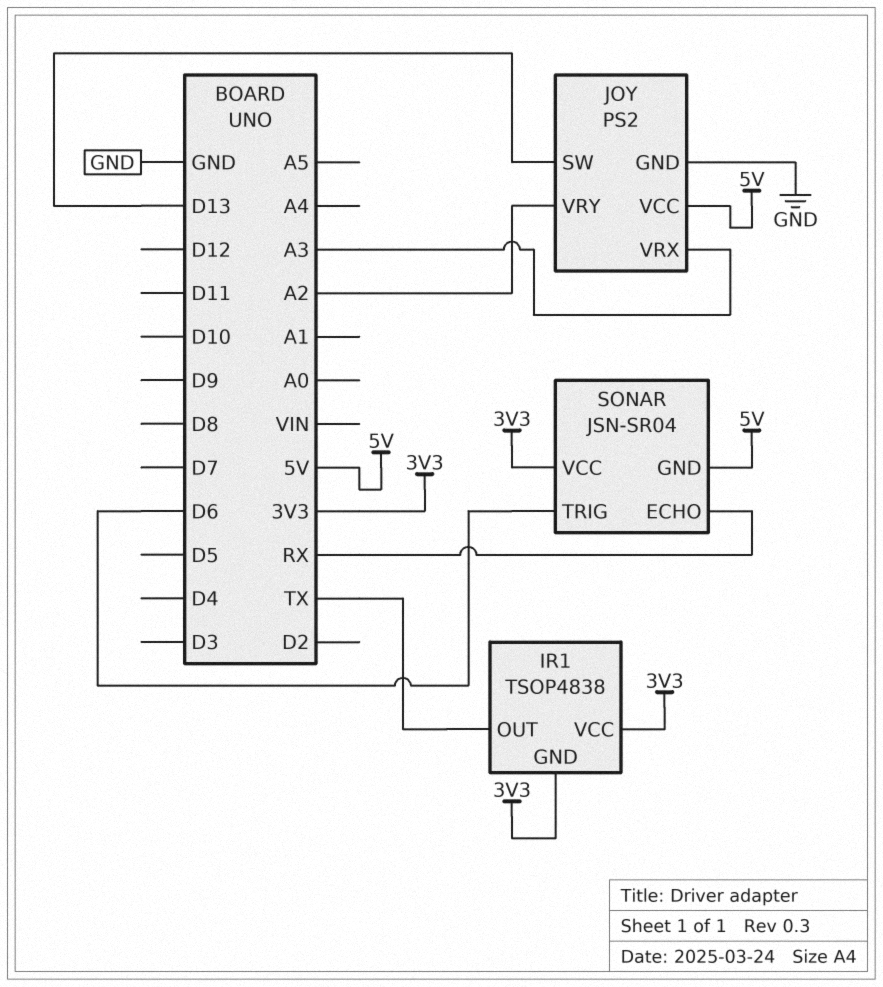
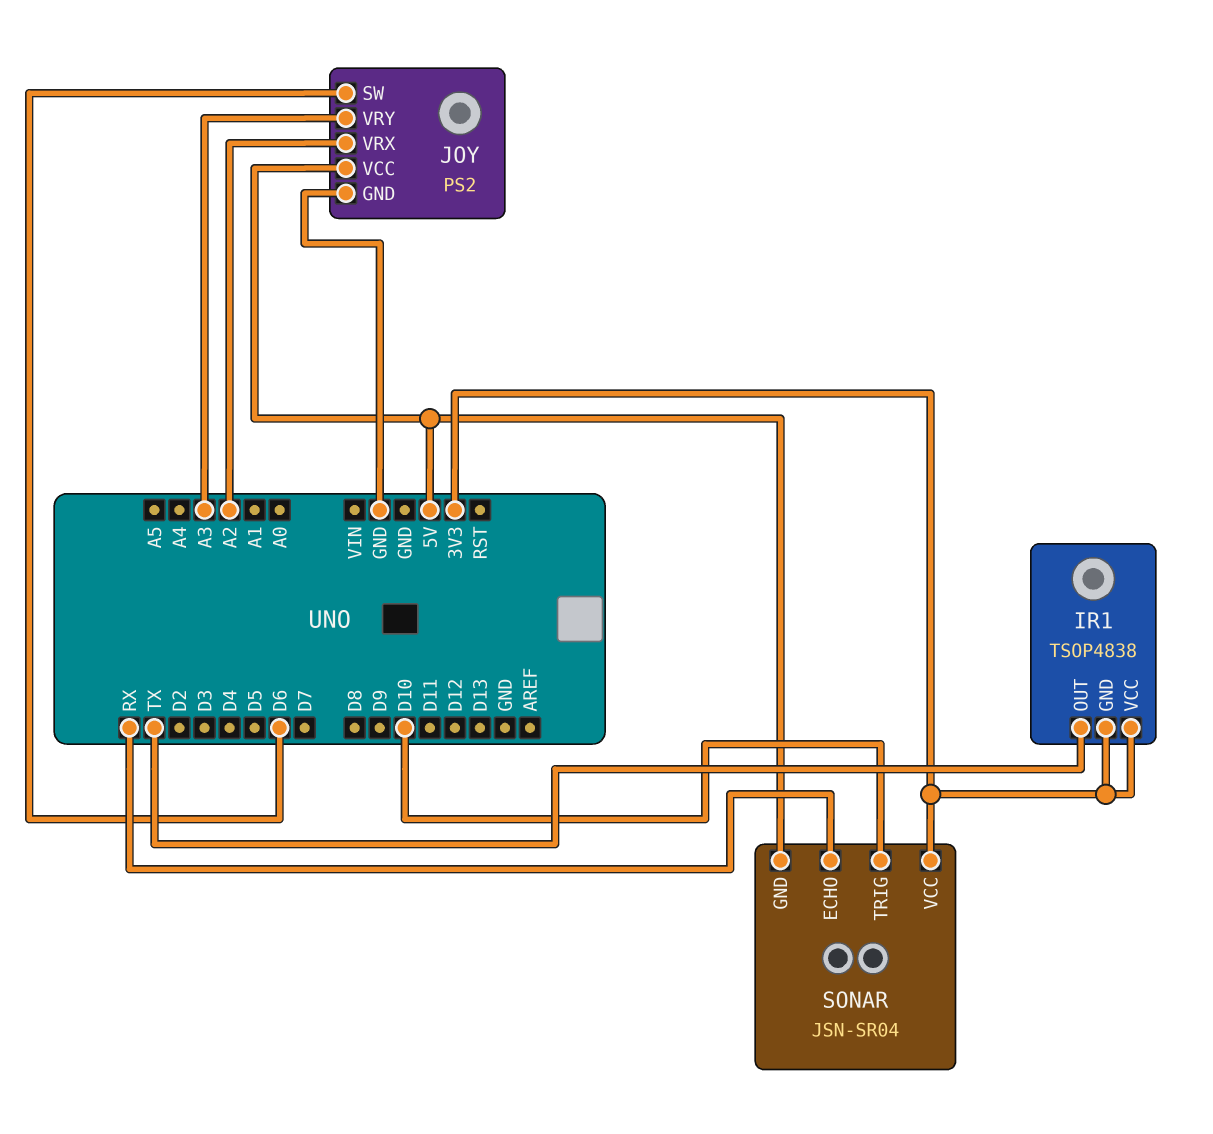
JOY pin SW: D13 -> D6
JOY pin VRX: A3 -> A2
JOY pin VRY: A2 -> A3
SONAR pin TRIG: D6 -> D10

